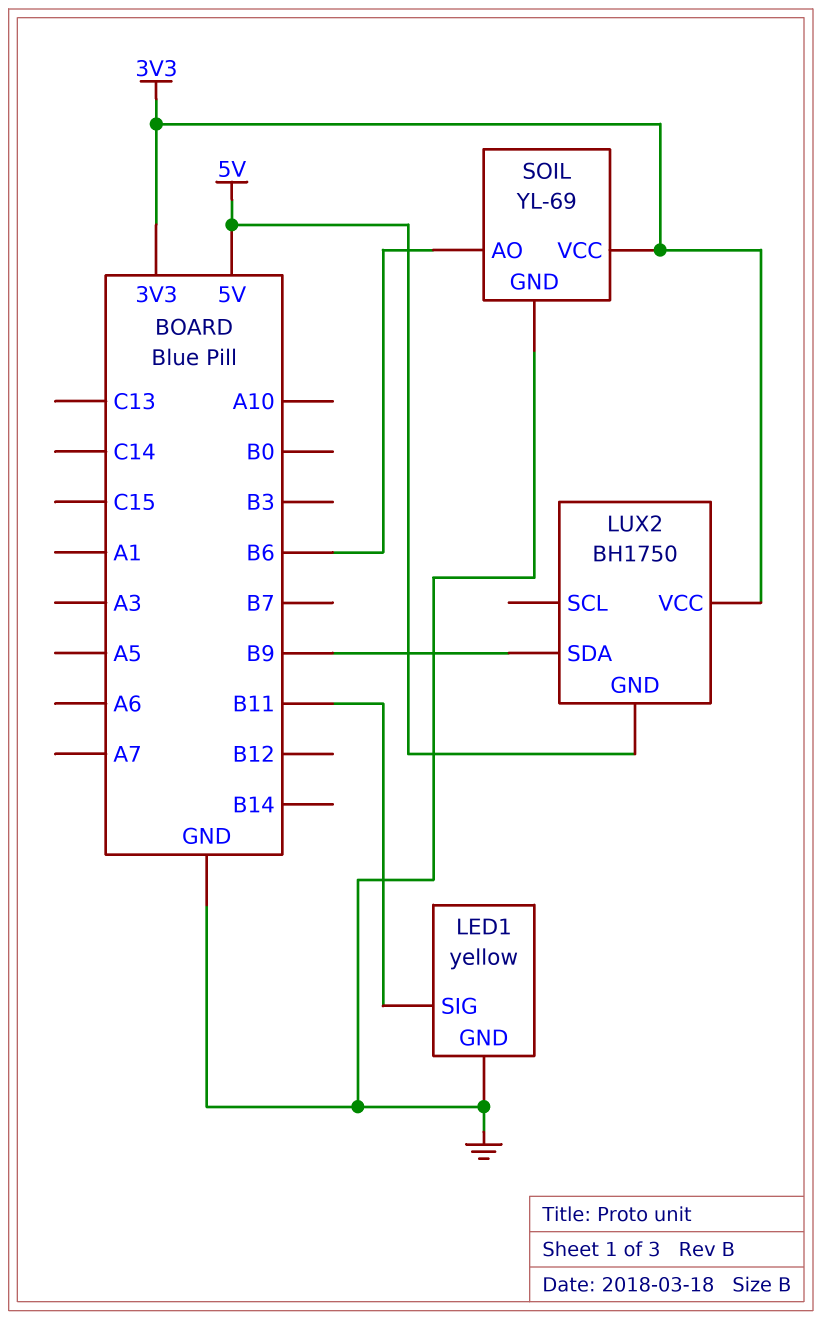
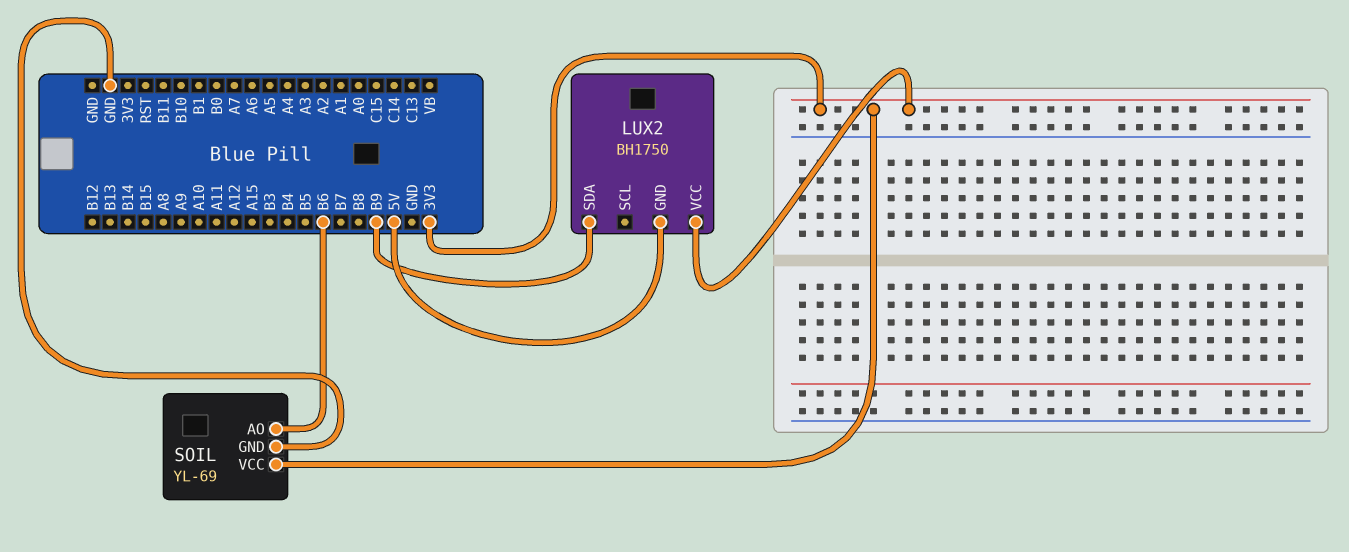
LED1: yellow -> none
LED1 pin GND: GND -> none
LED1 pin SIG: B11 -> none

